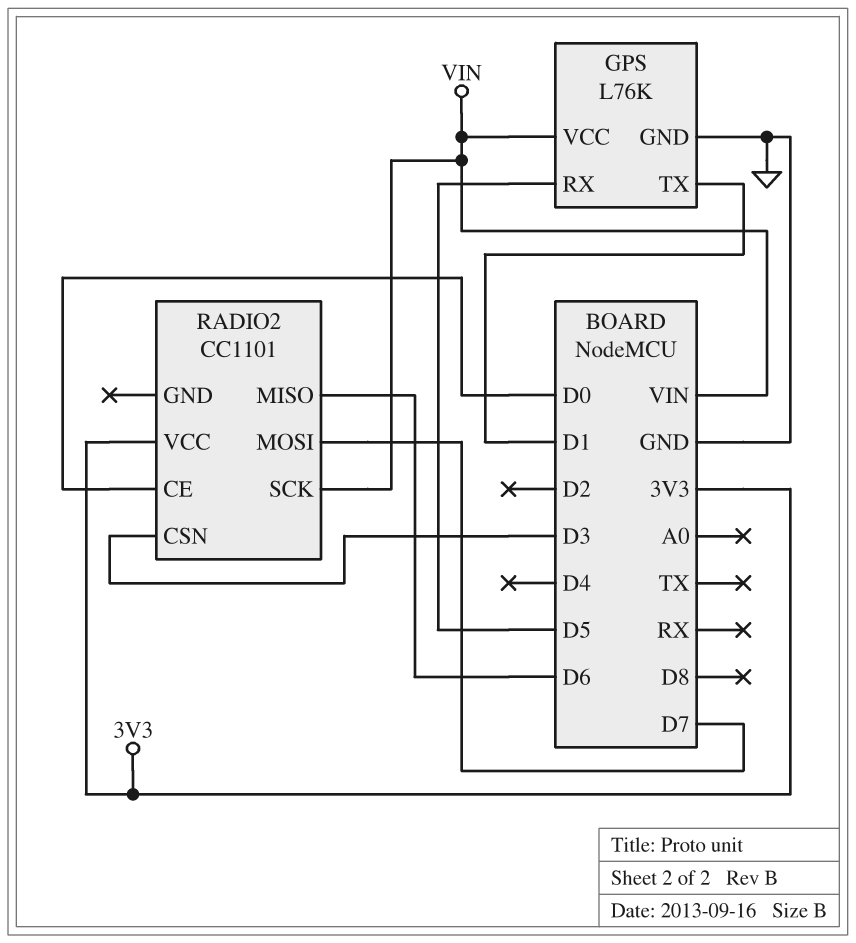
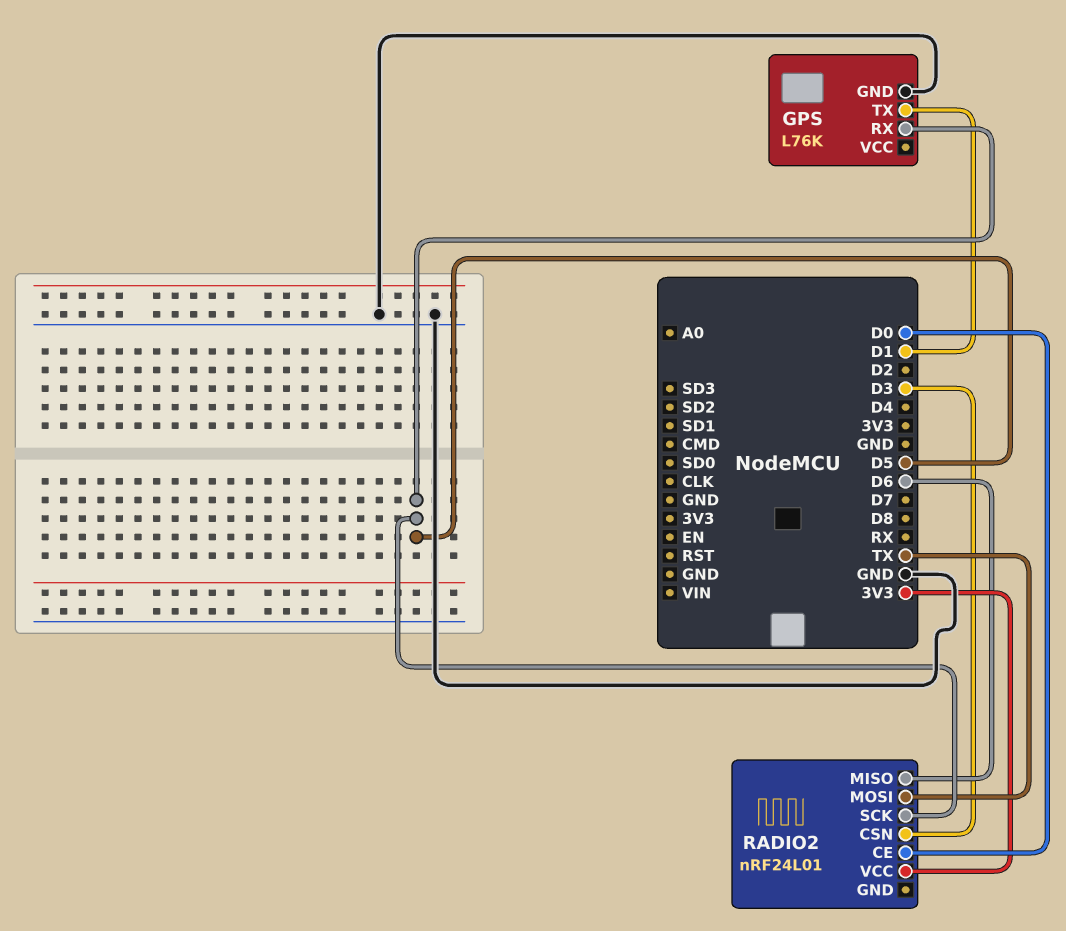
GPS pin VCC: VIN -> none
RADIO2: CC1101 -> nRF24L01
RADIO2 pin MOSI: D7 -> TX
RADIO2 pin SCK: VIN -> D5

